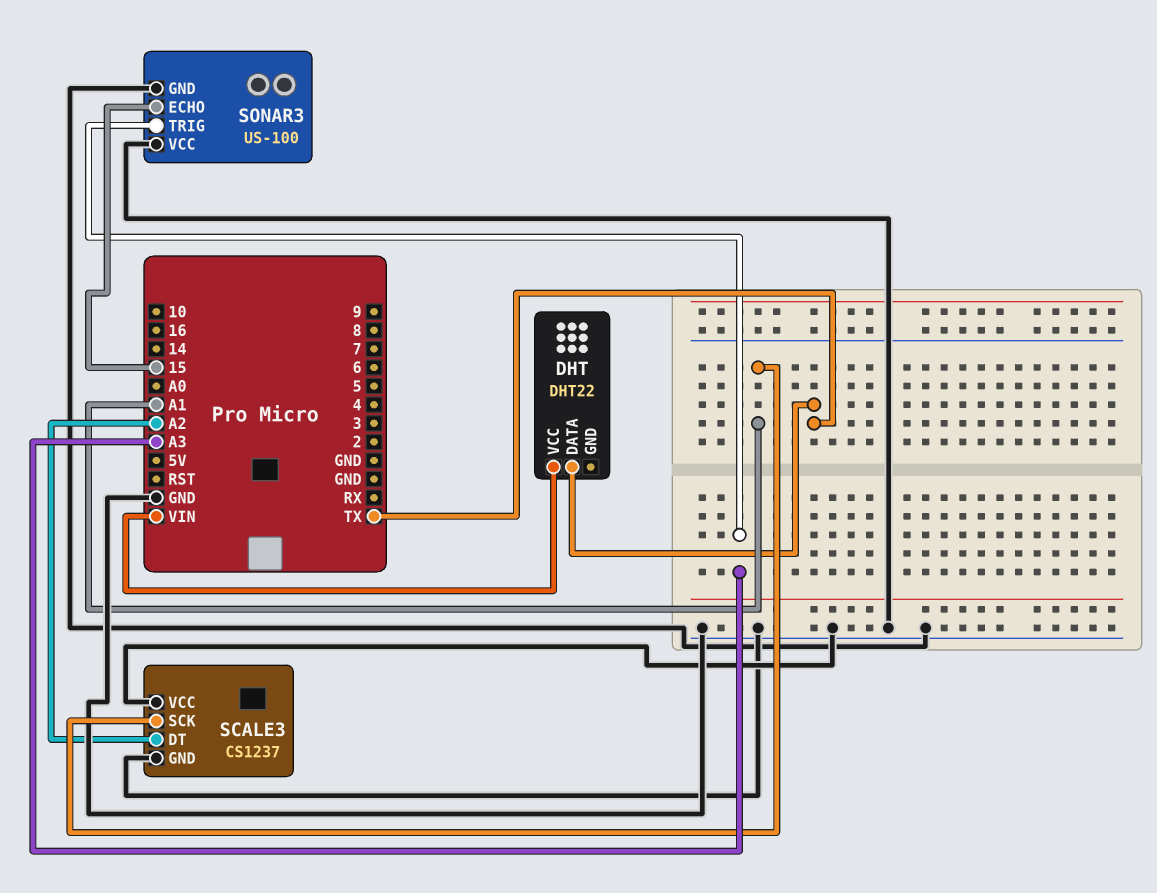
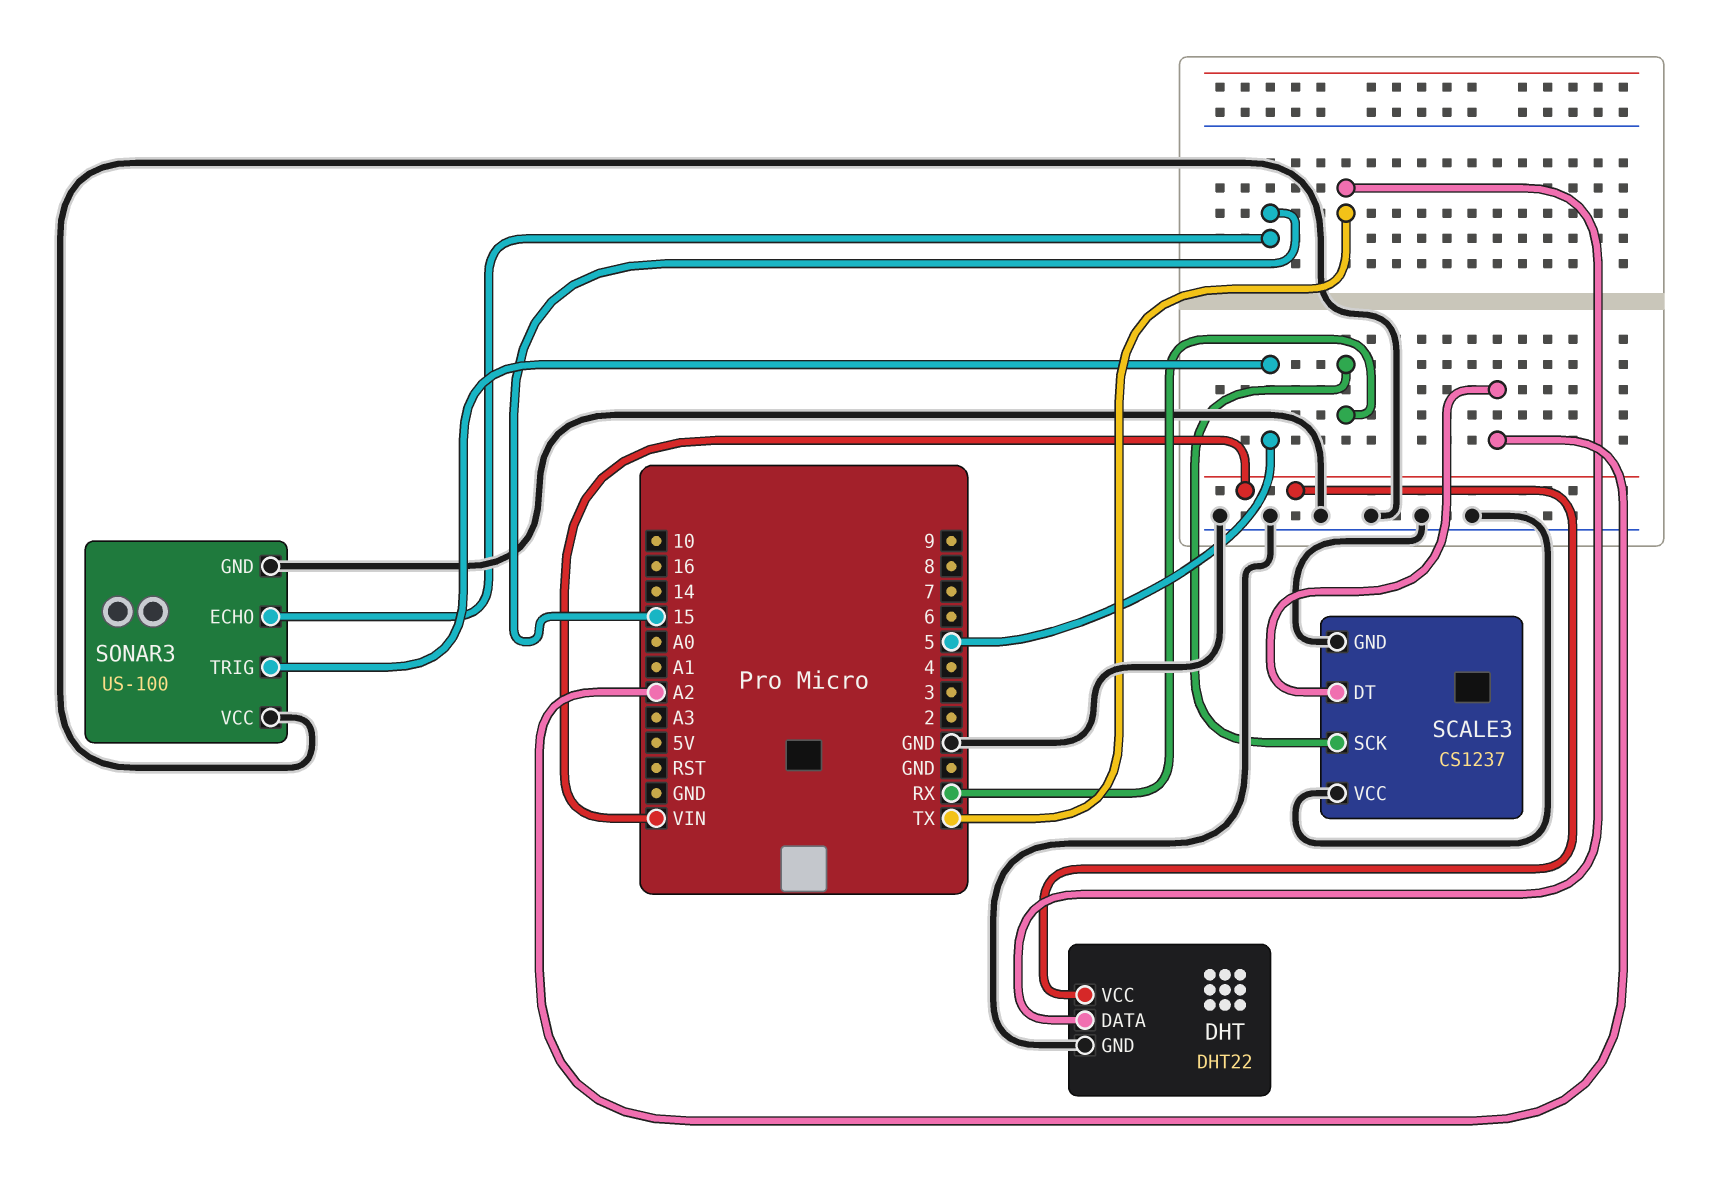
DHT pin GND: none -> GND
SCALE3 pin SCK: A1 -> RX
SONAR3 pin TRIG: A3 -> 5

